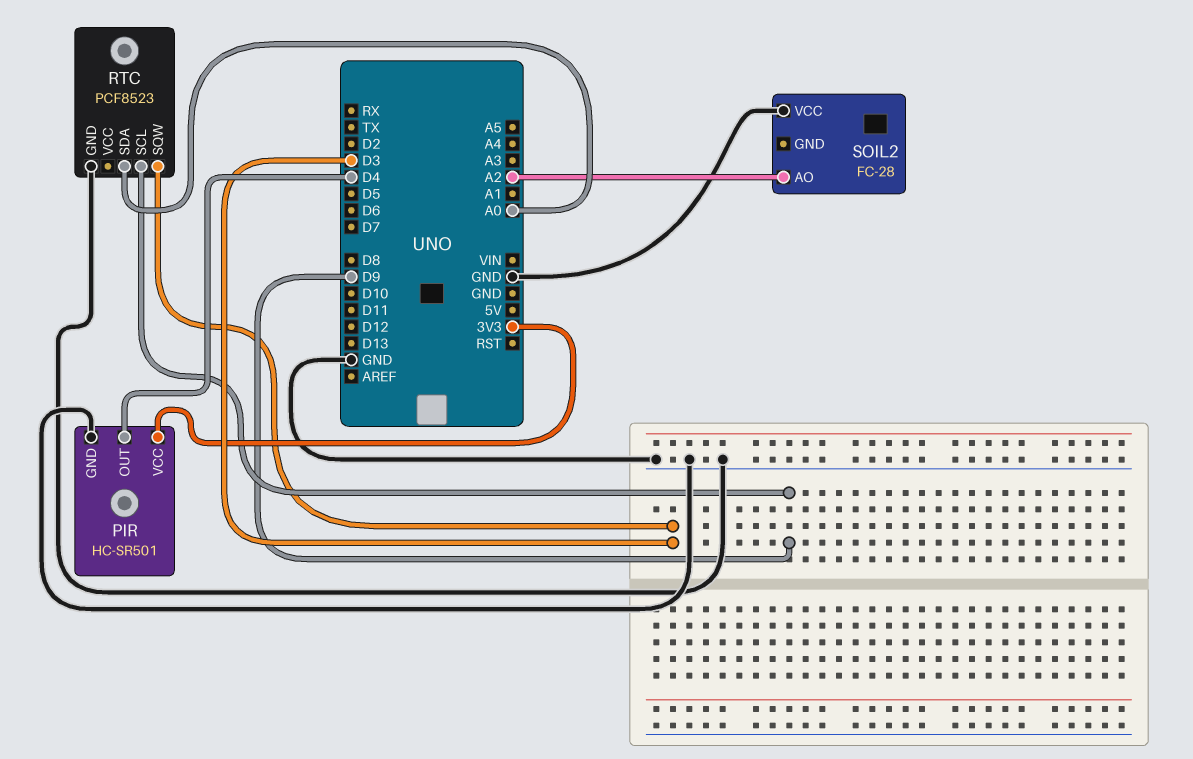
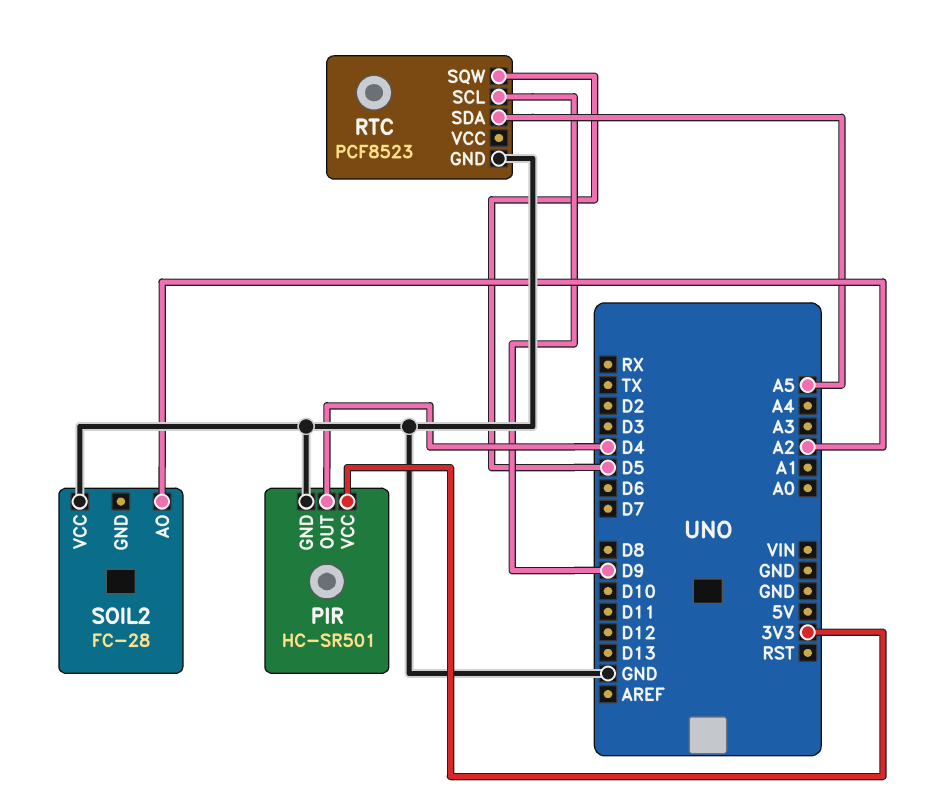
RTC pin SDA: A0 -> A5
RTC pin SQW: D3 -> D5

